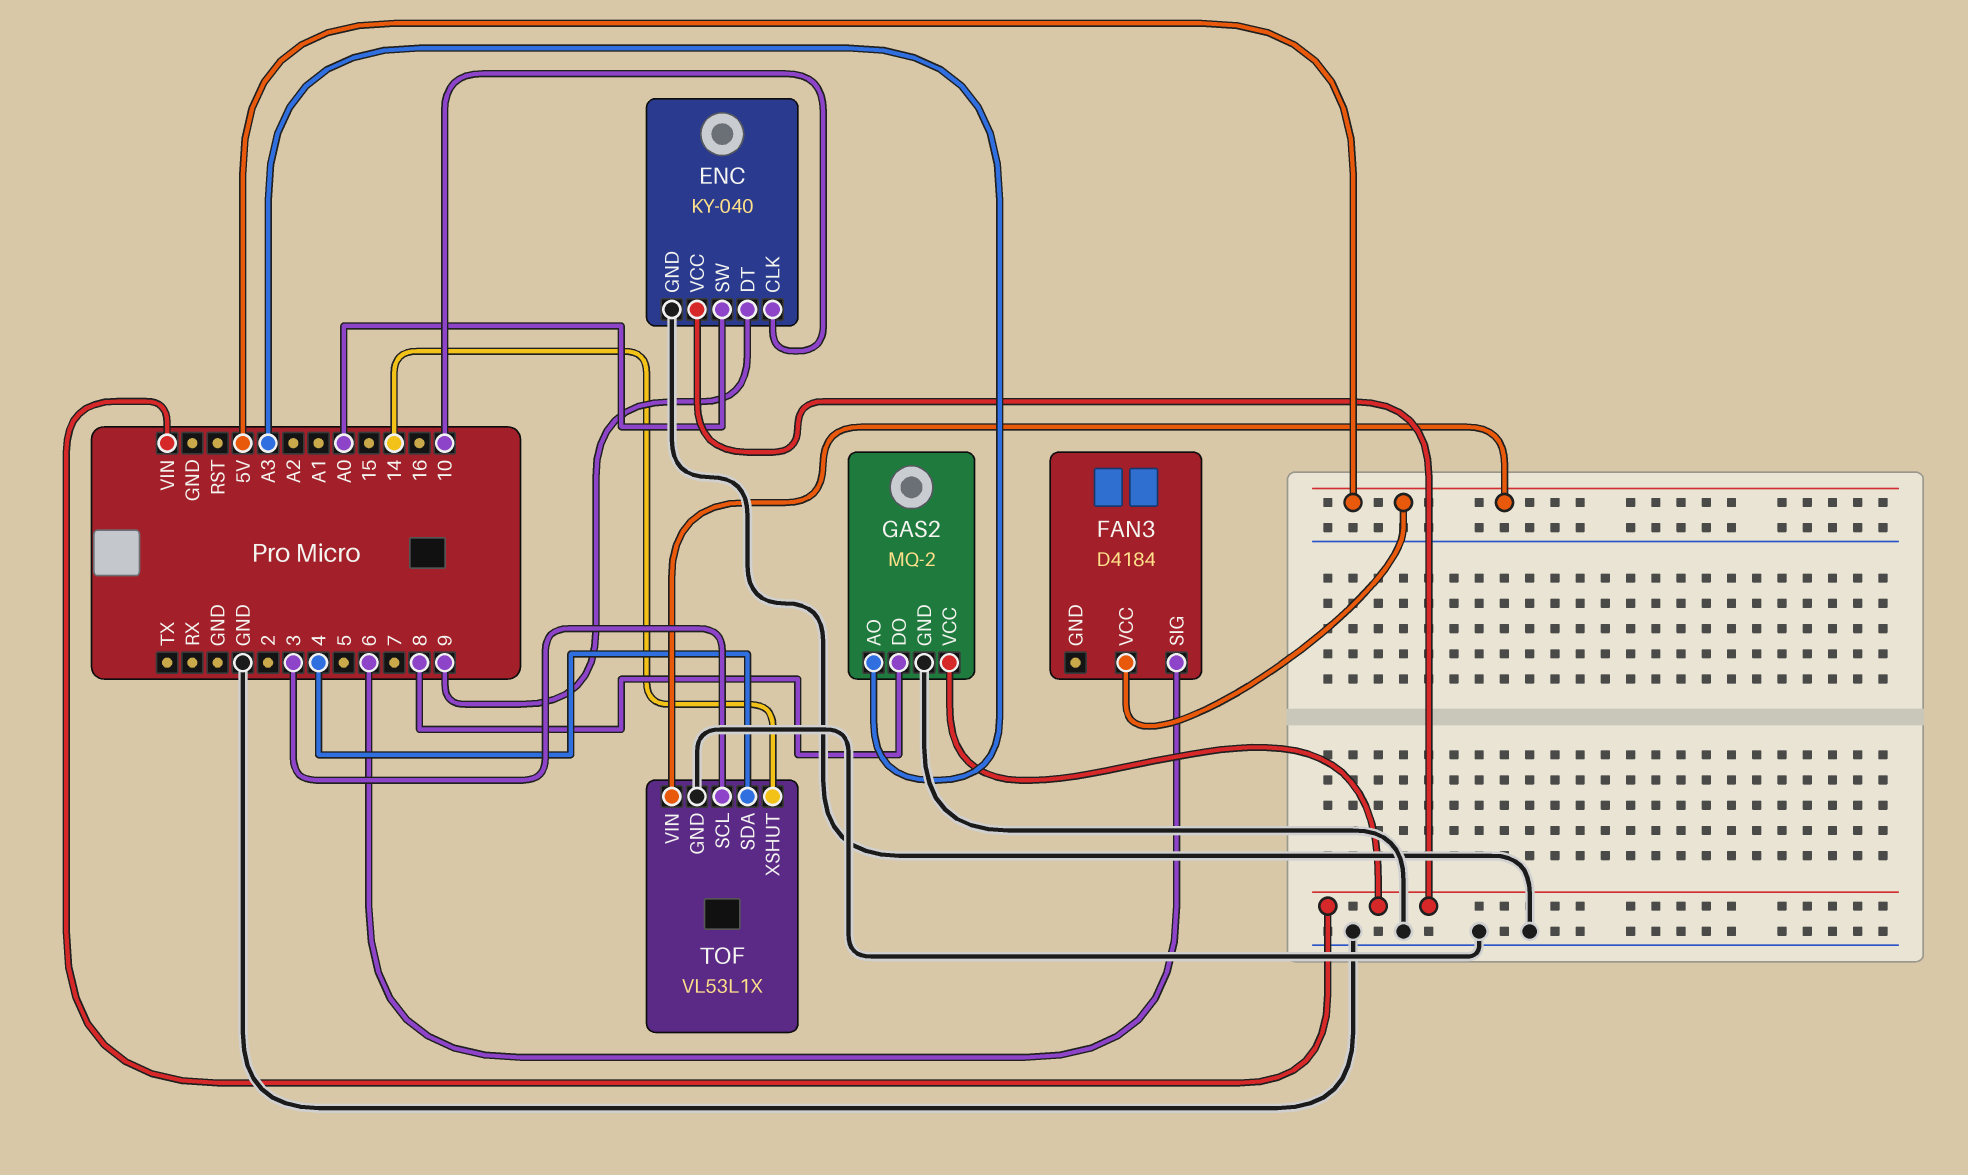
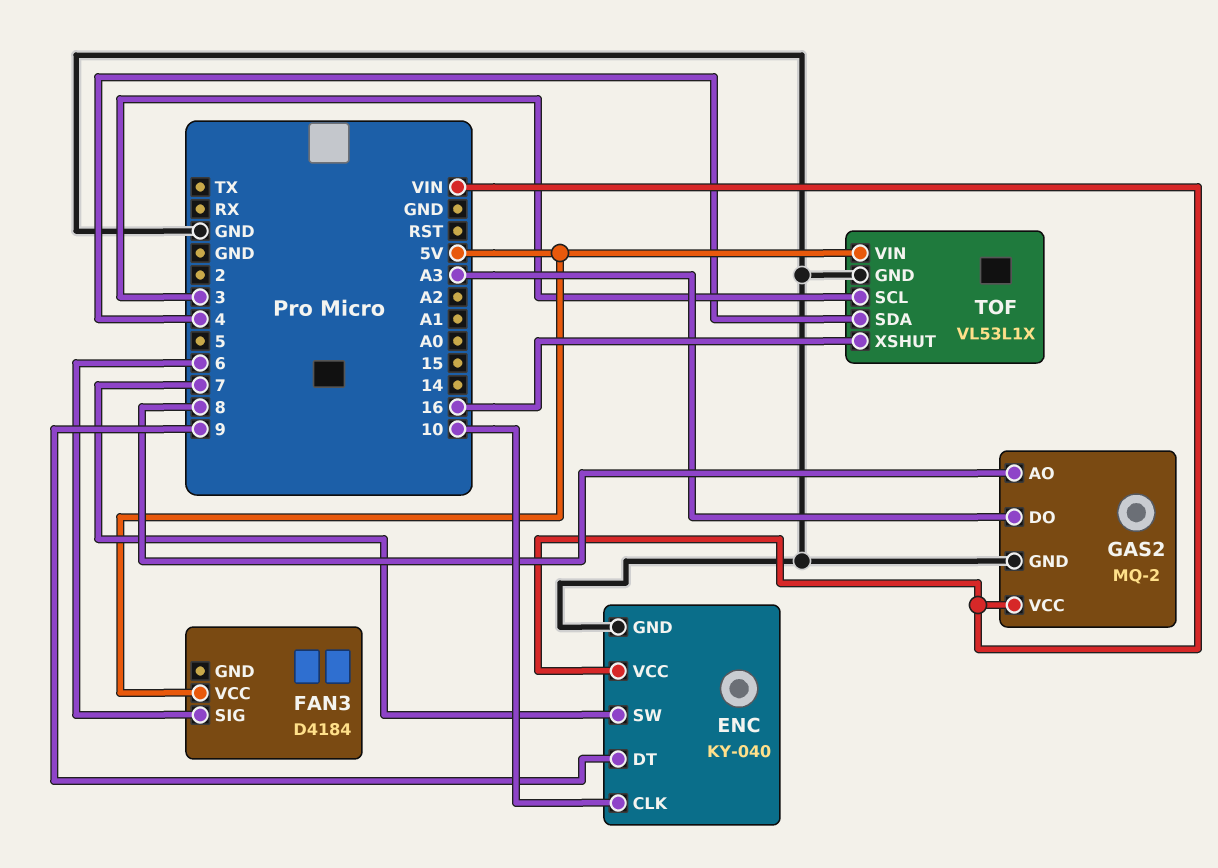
ENC pin SW: A0 -> 7
GAS2 pin AO: A3 -> 8
GAS2 pin DO: 8 -> A3
TOF pin XSHUT: 14 -> 16

